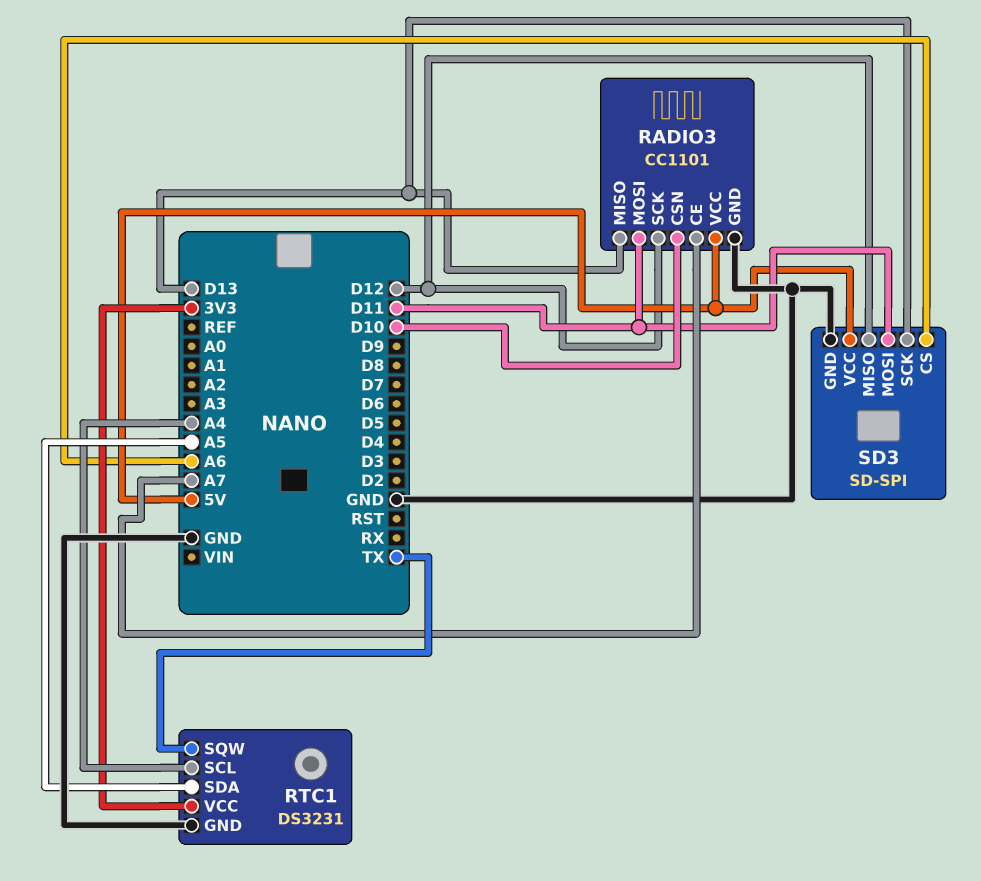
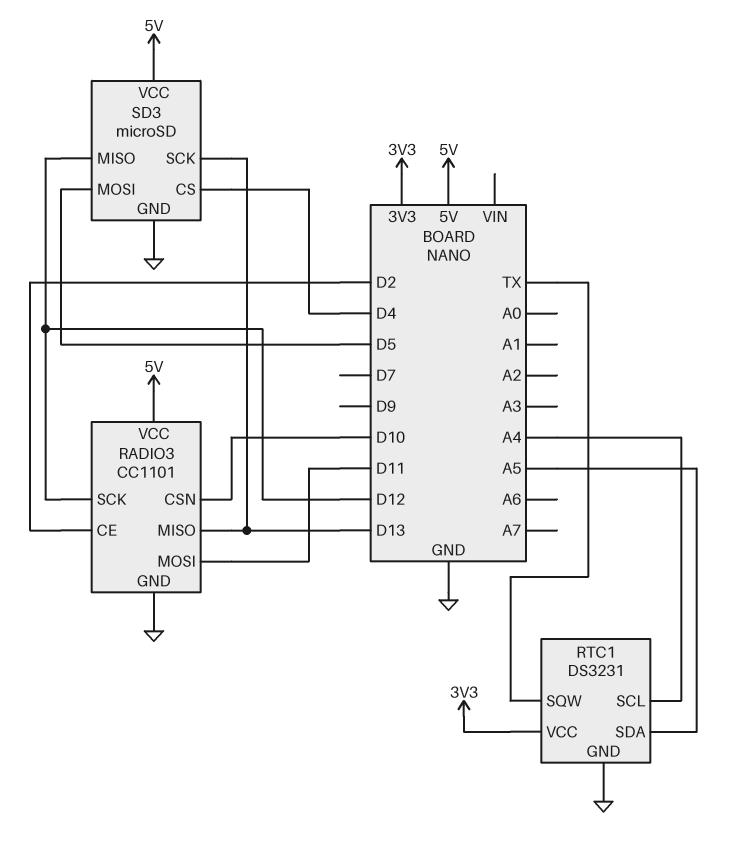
RADIO3 pin CE: A7 -> D2
SD3: SD-SPI -> microSD
SD3 pin CS: A6 -> D4
SD3 pin MOSI: D11 -> D5

